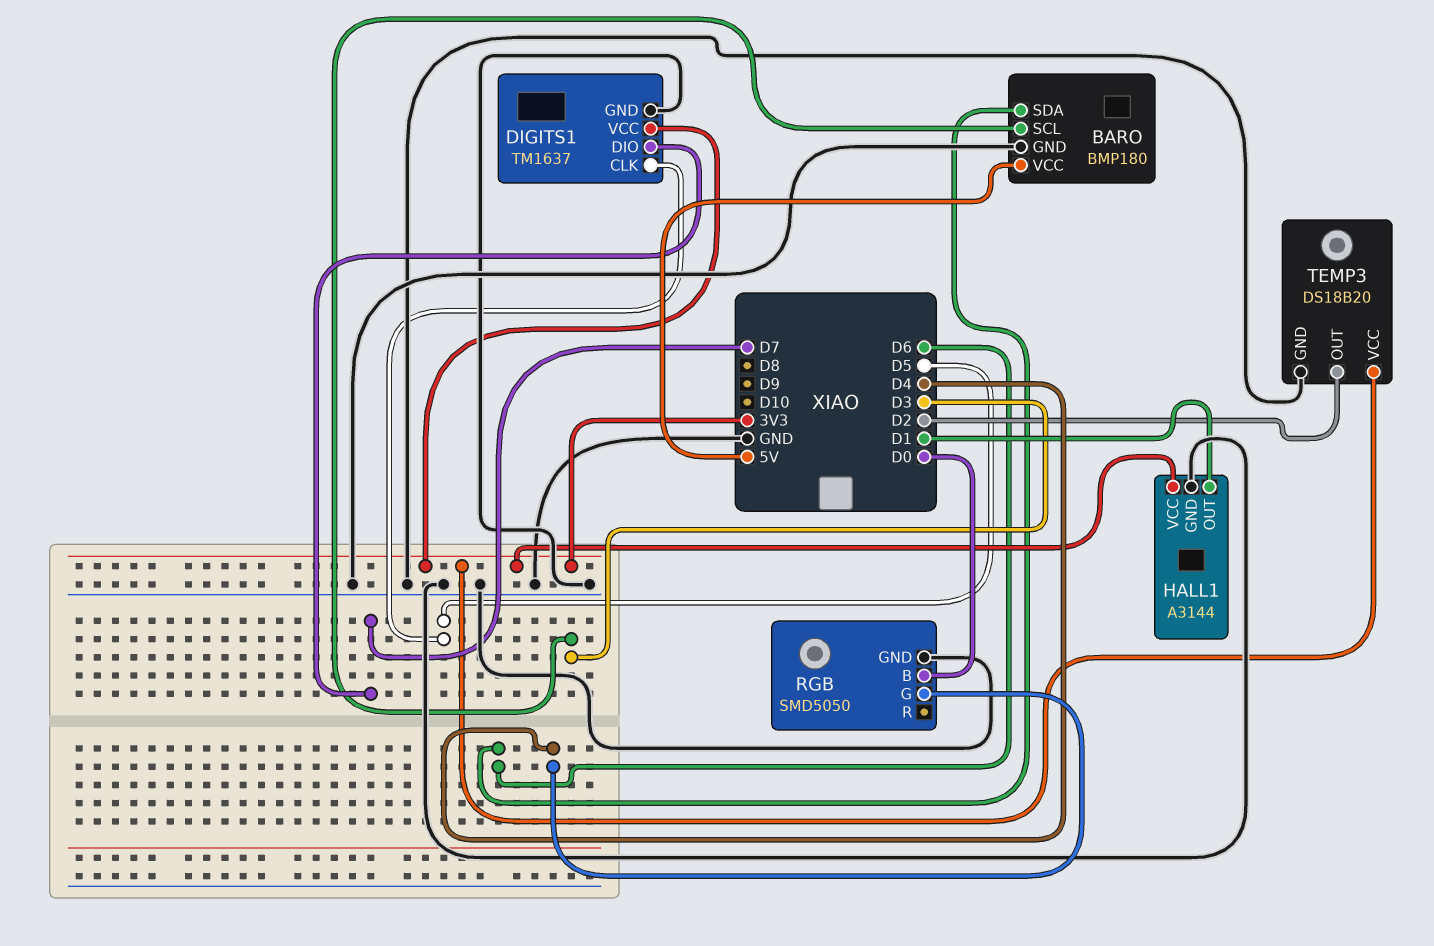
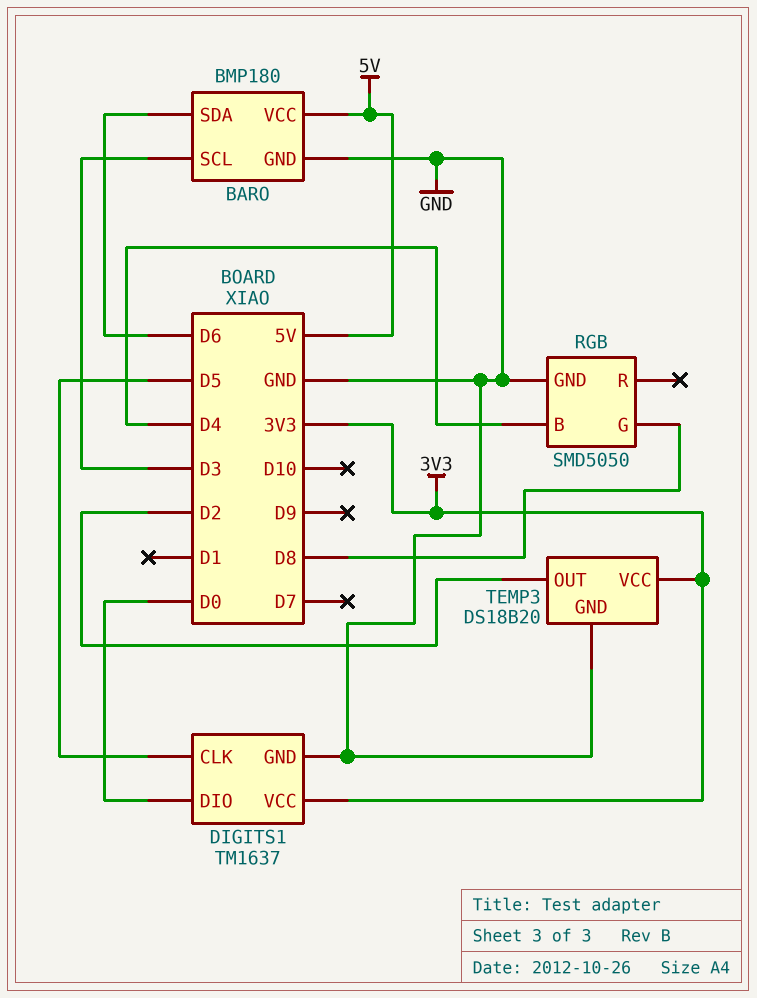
DIGITS1 pin DIO: D7 -> D0
HALL1: A3144 -> none
HALL1 pin GND: GND -> none
HALL1 pin OUT: D1 -> none
HALL1 pin VCC: 3V3 -> none
RGB pin B: D0 -> D4
RGB pin G: D4 -> D8

